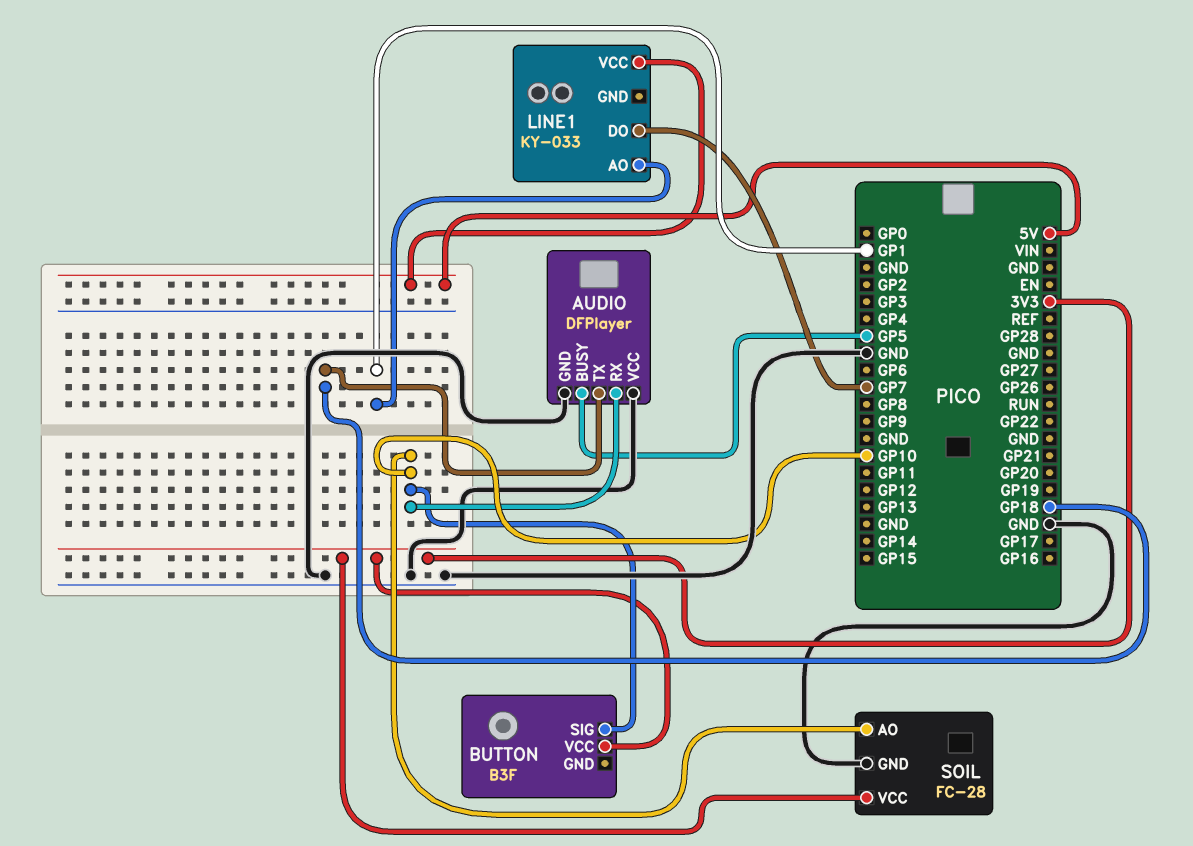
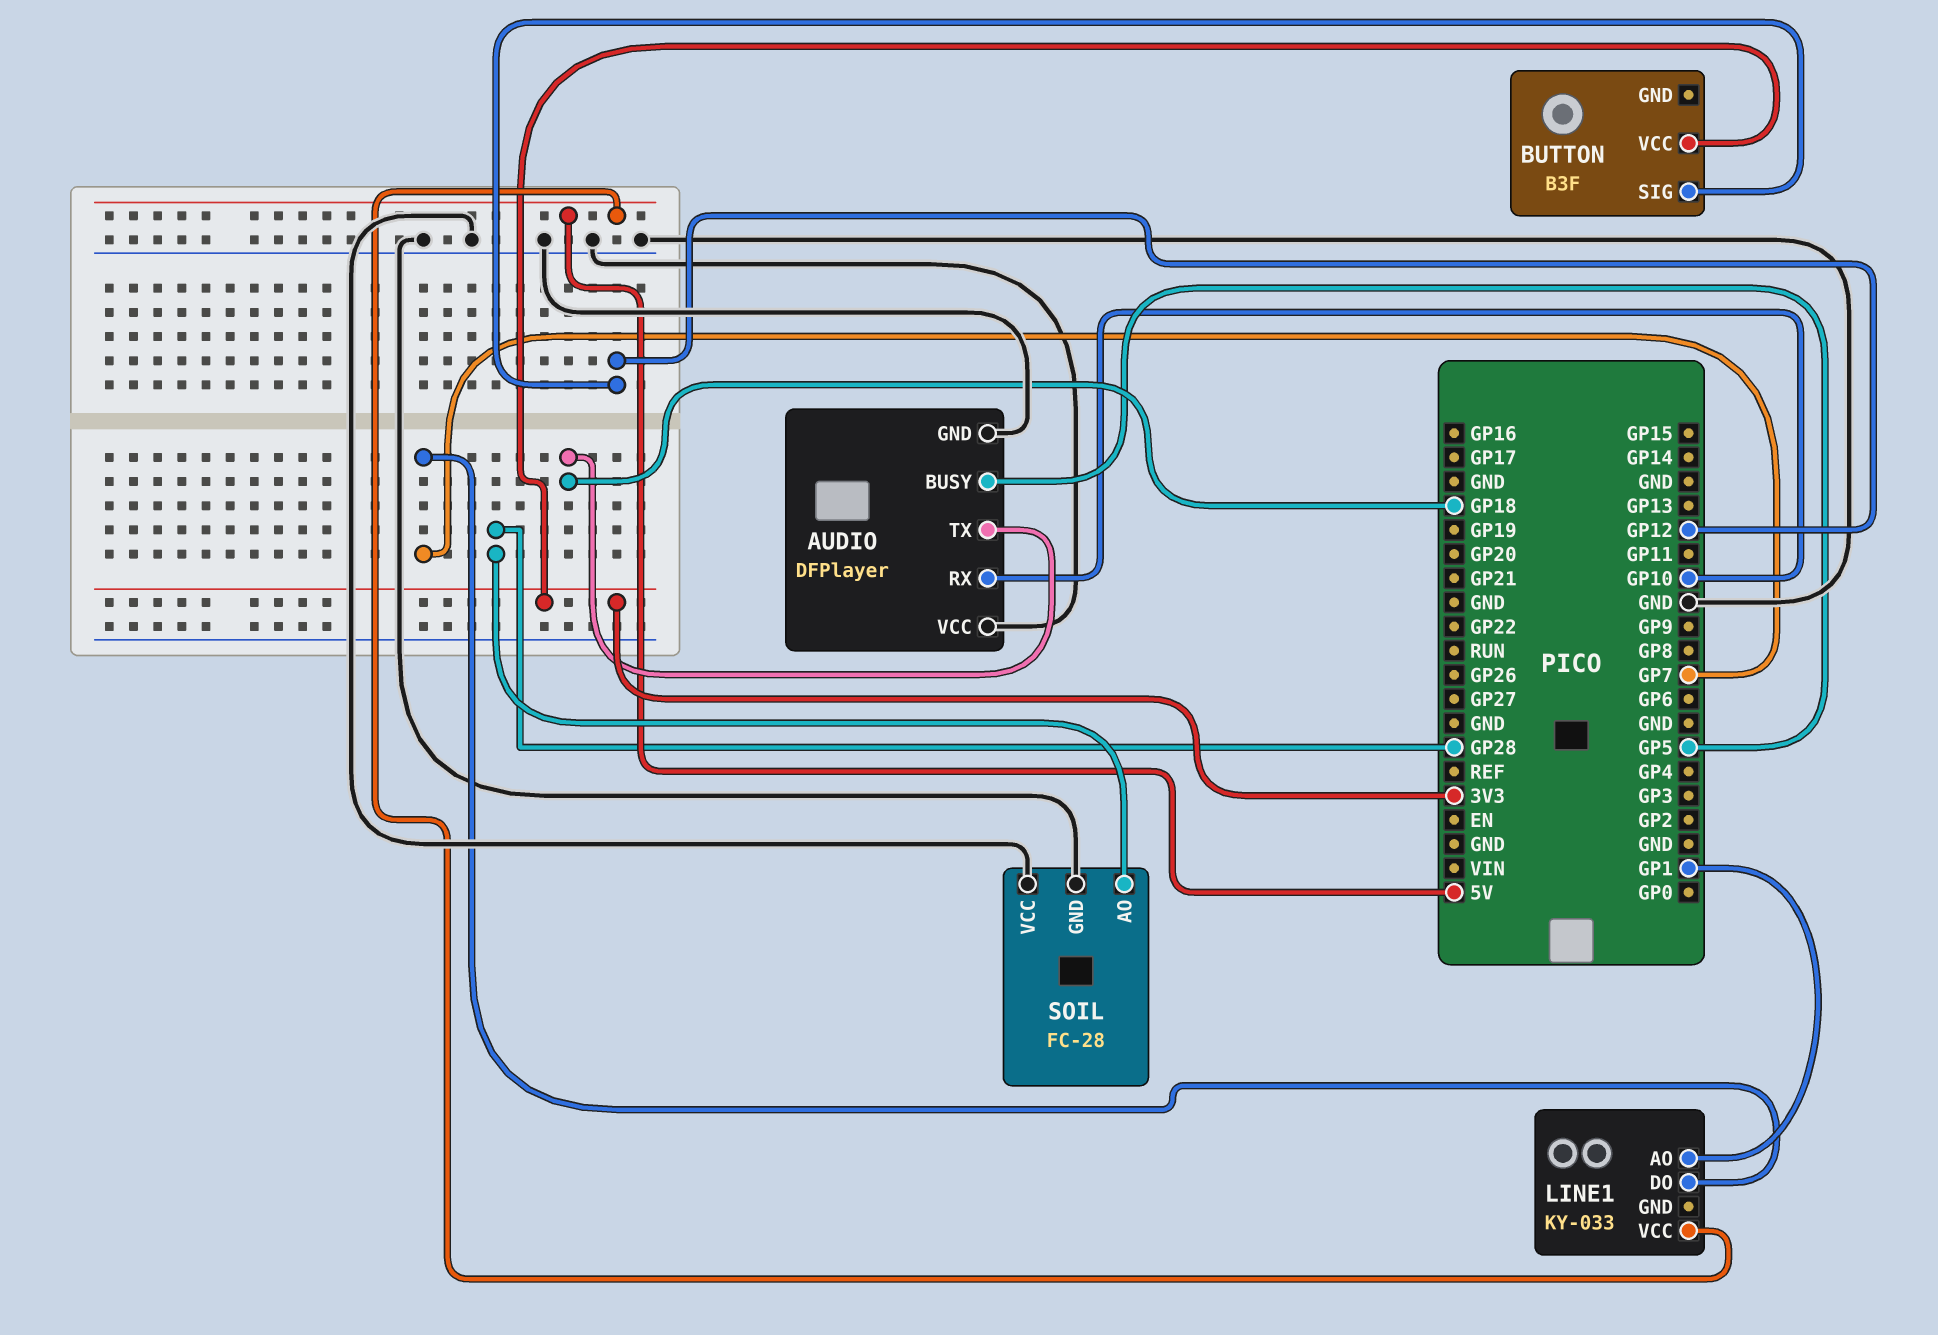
BUTTON pin SIG: GP10 -> GP12
SOIL pin AO: GP10 -> GP28
SOIL pin VCC: 3V3 -> GND

